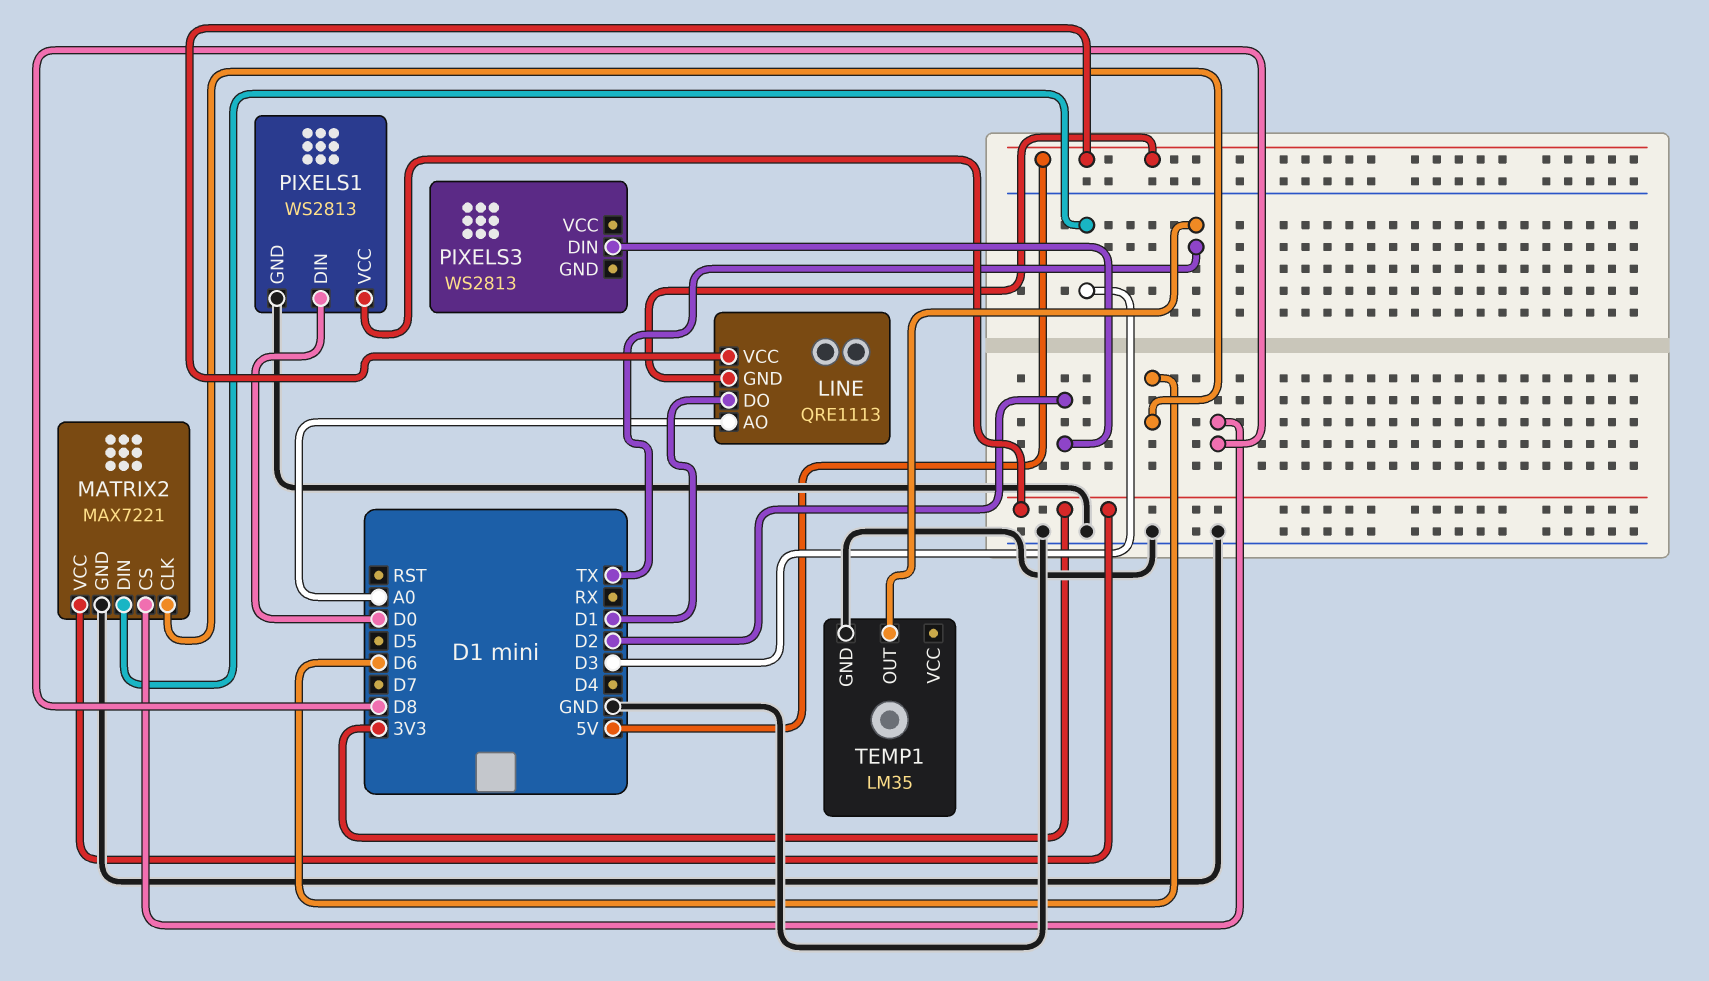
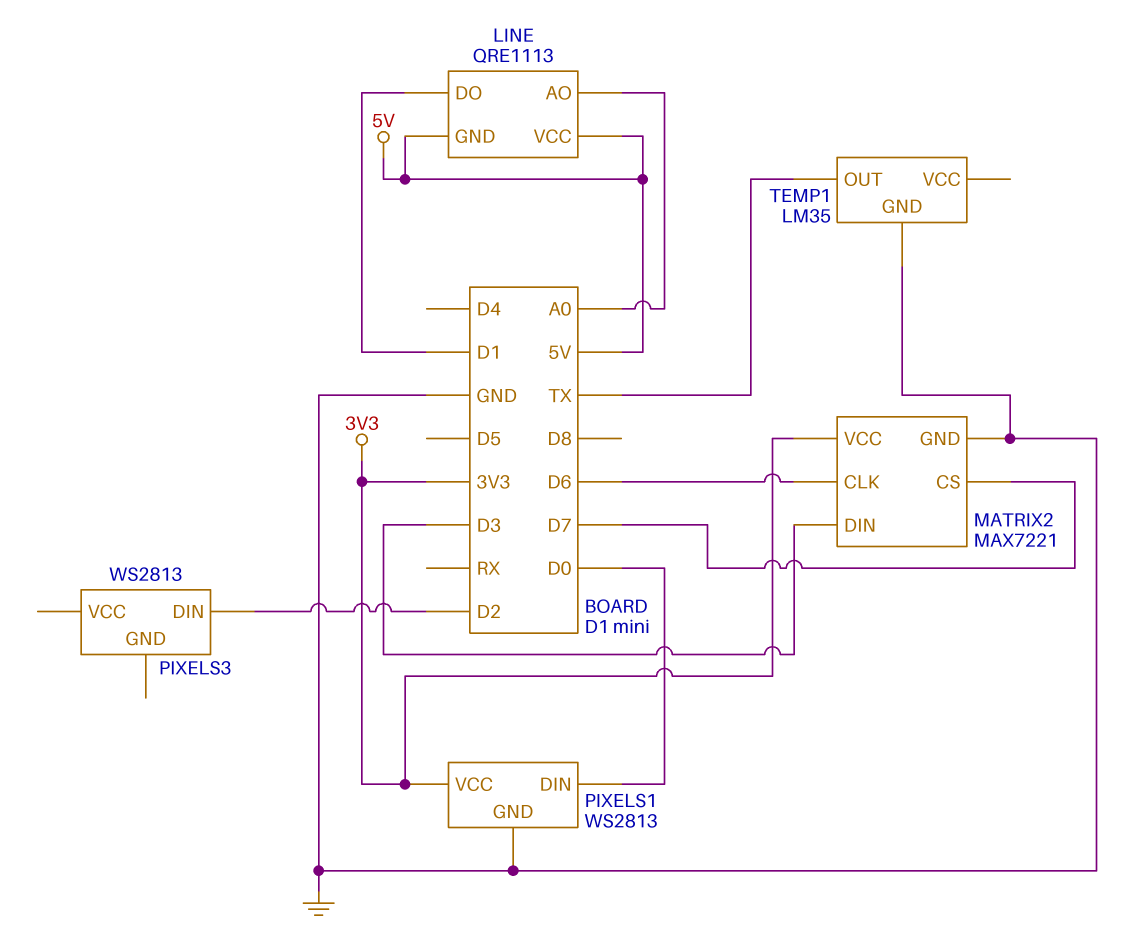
MATRIX2 pin CS: D8 -> D7

